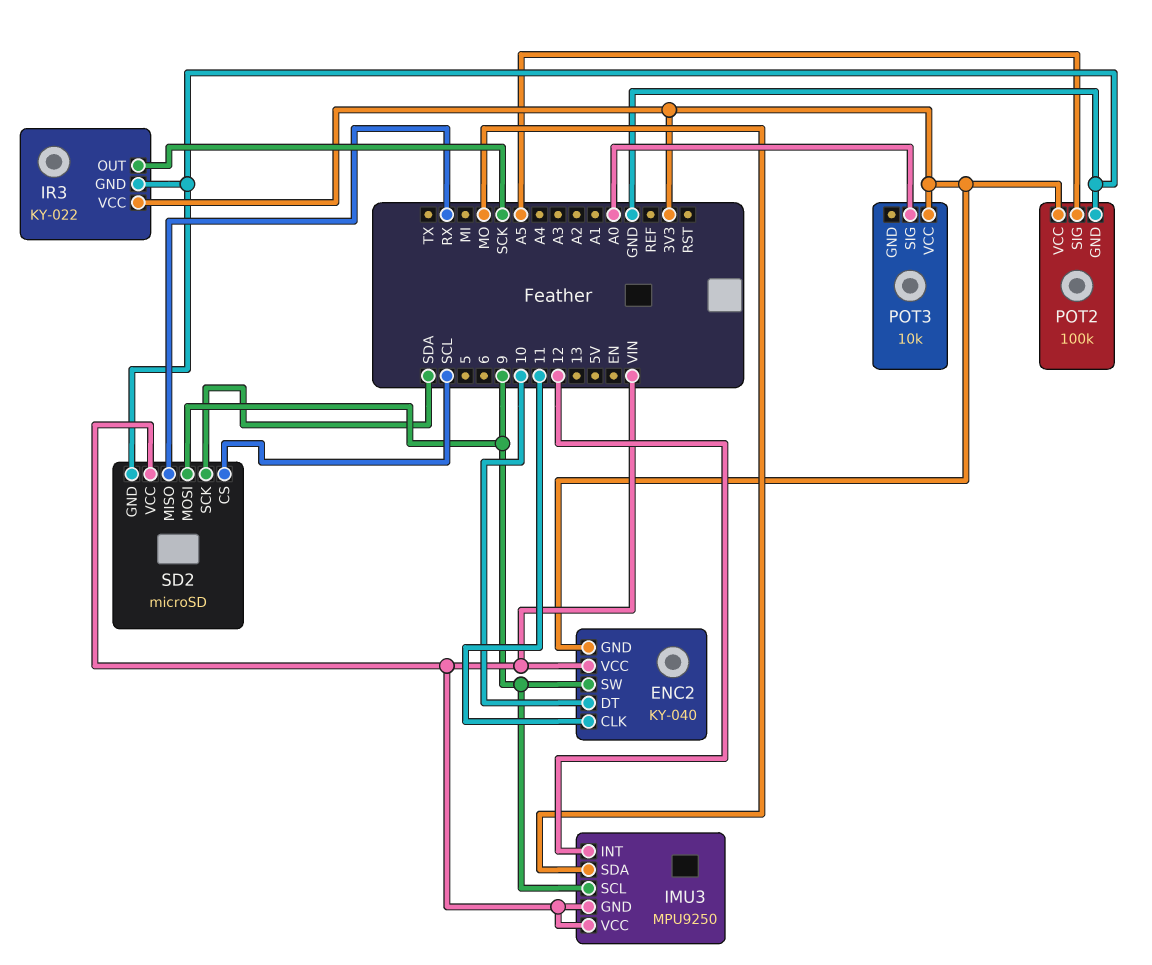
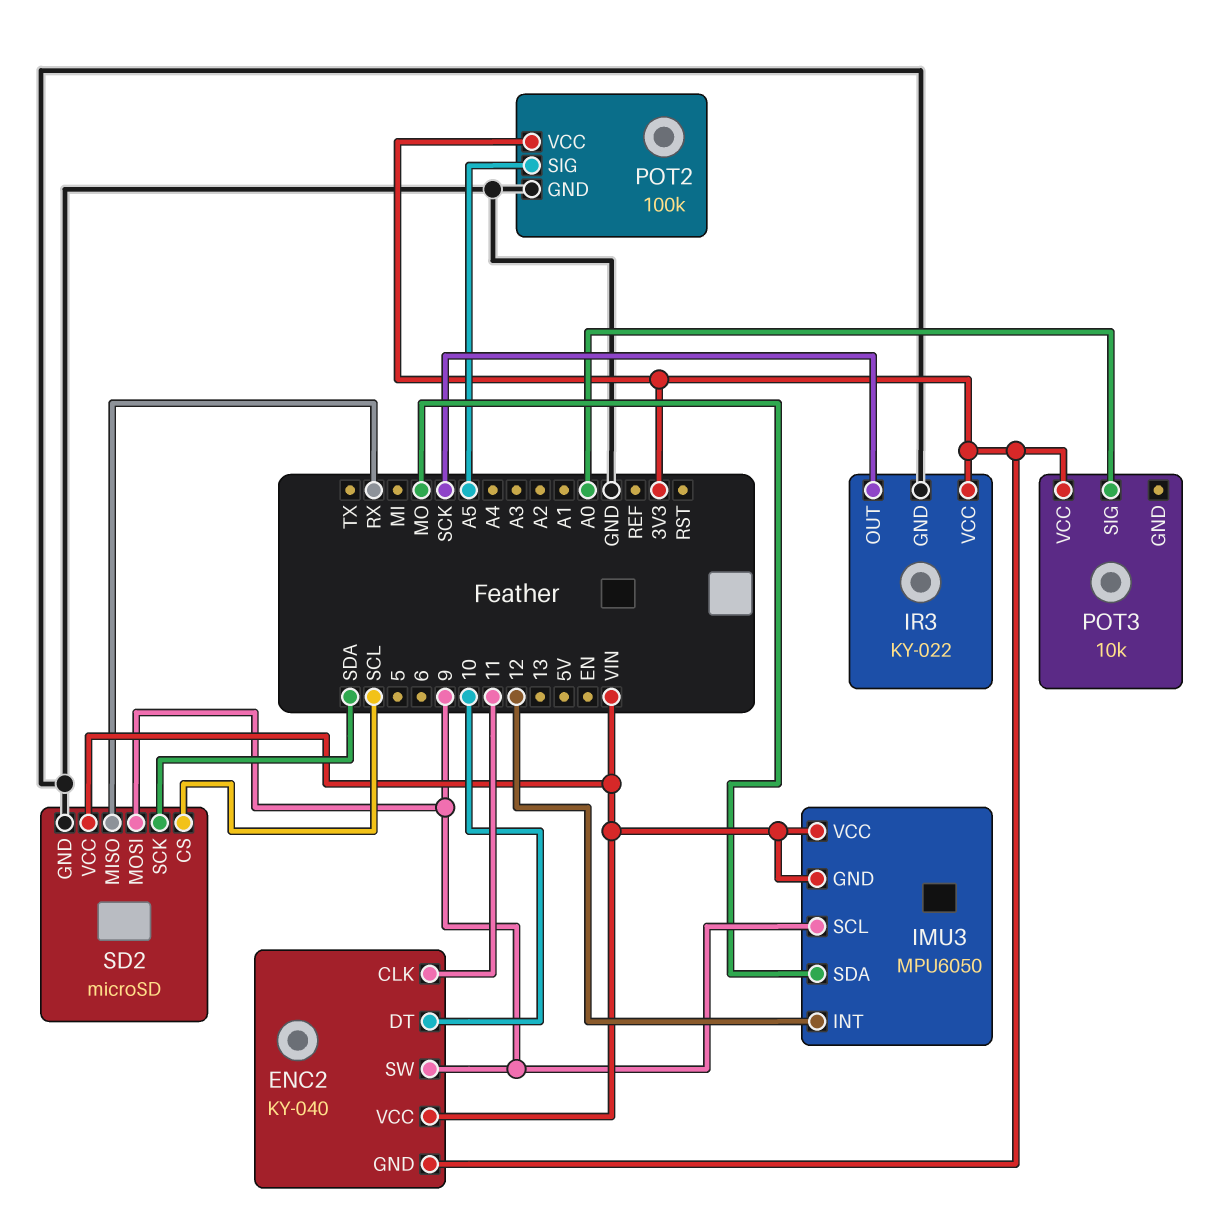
IMU3: MPU9250 -> MPU6050

